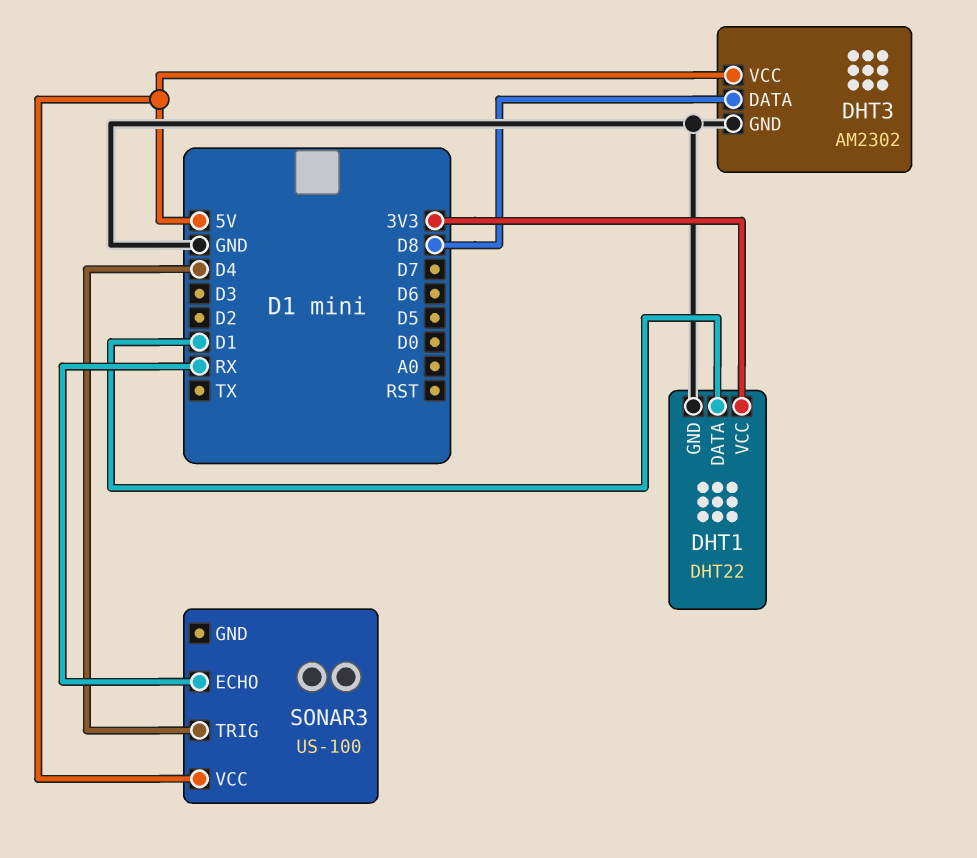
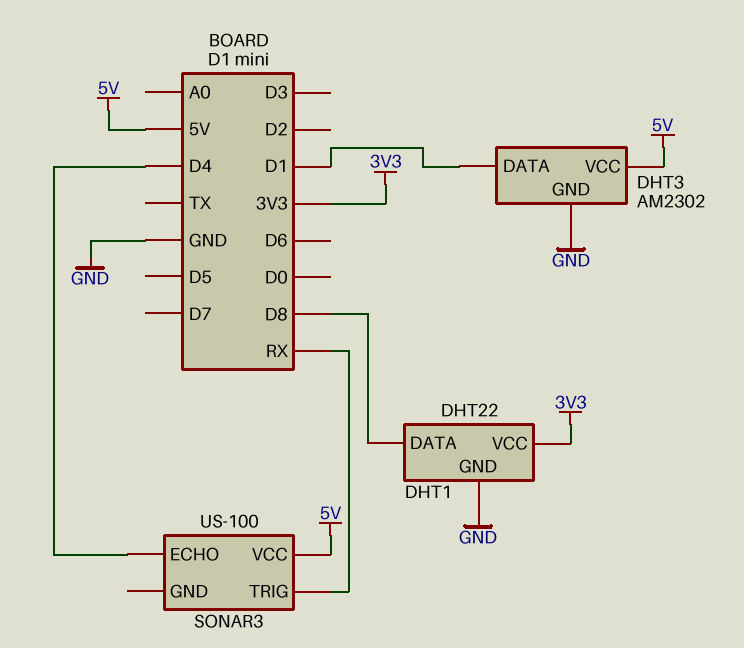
DHT1 pin DATA: D1 -> D8
DHT3 pin DATA: D8 -> D1
SONAR3 pin ECHO: RX -> D4
SONAR3 pin TRIG: D4 -> RX

